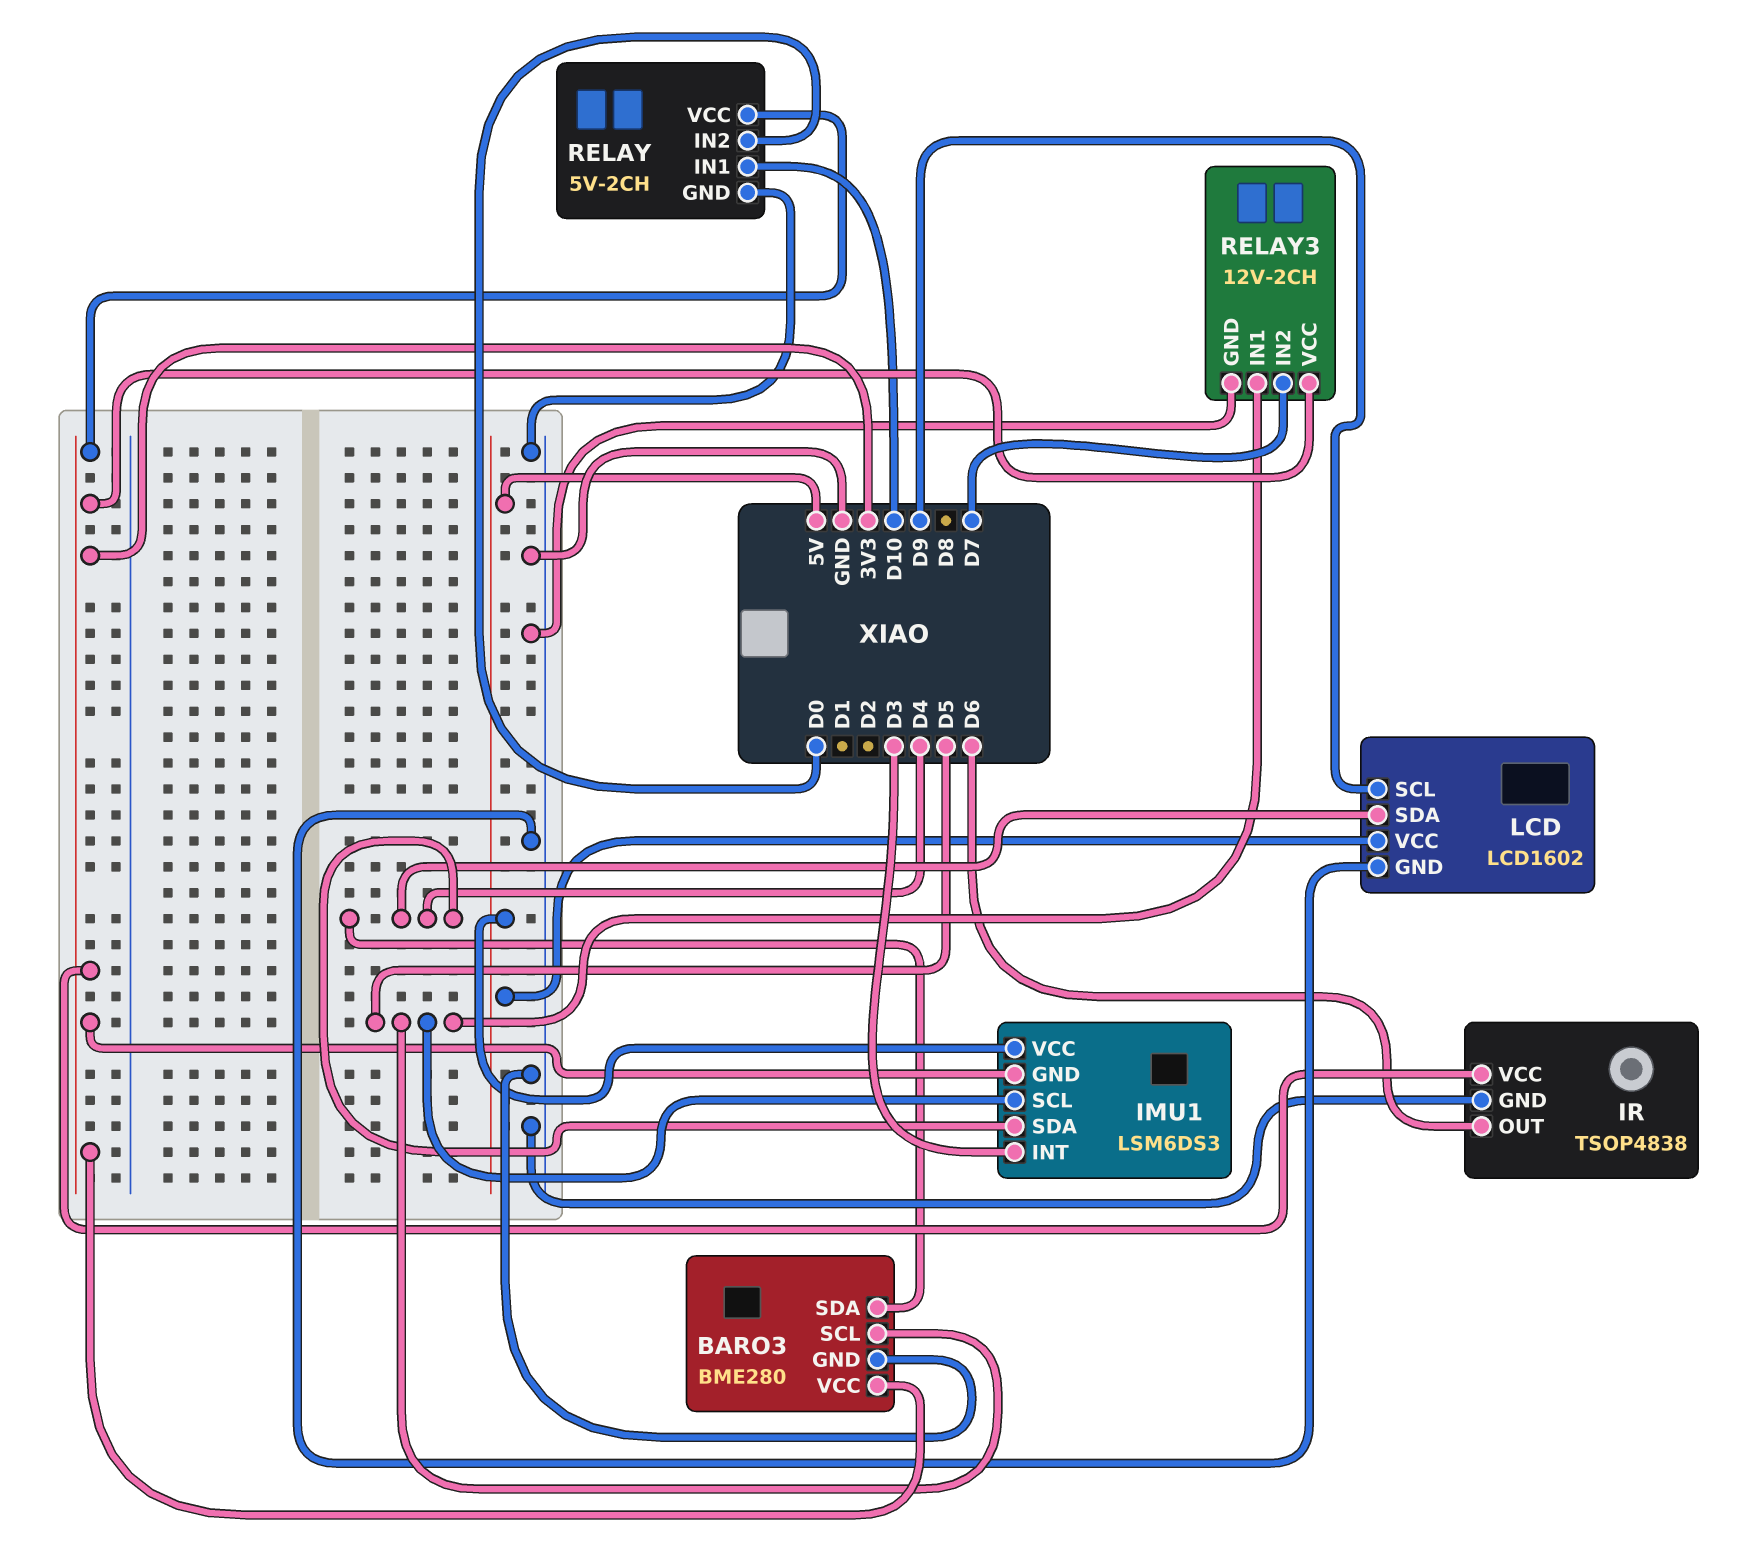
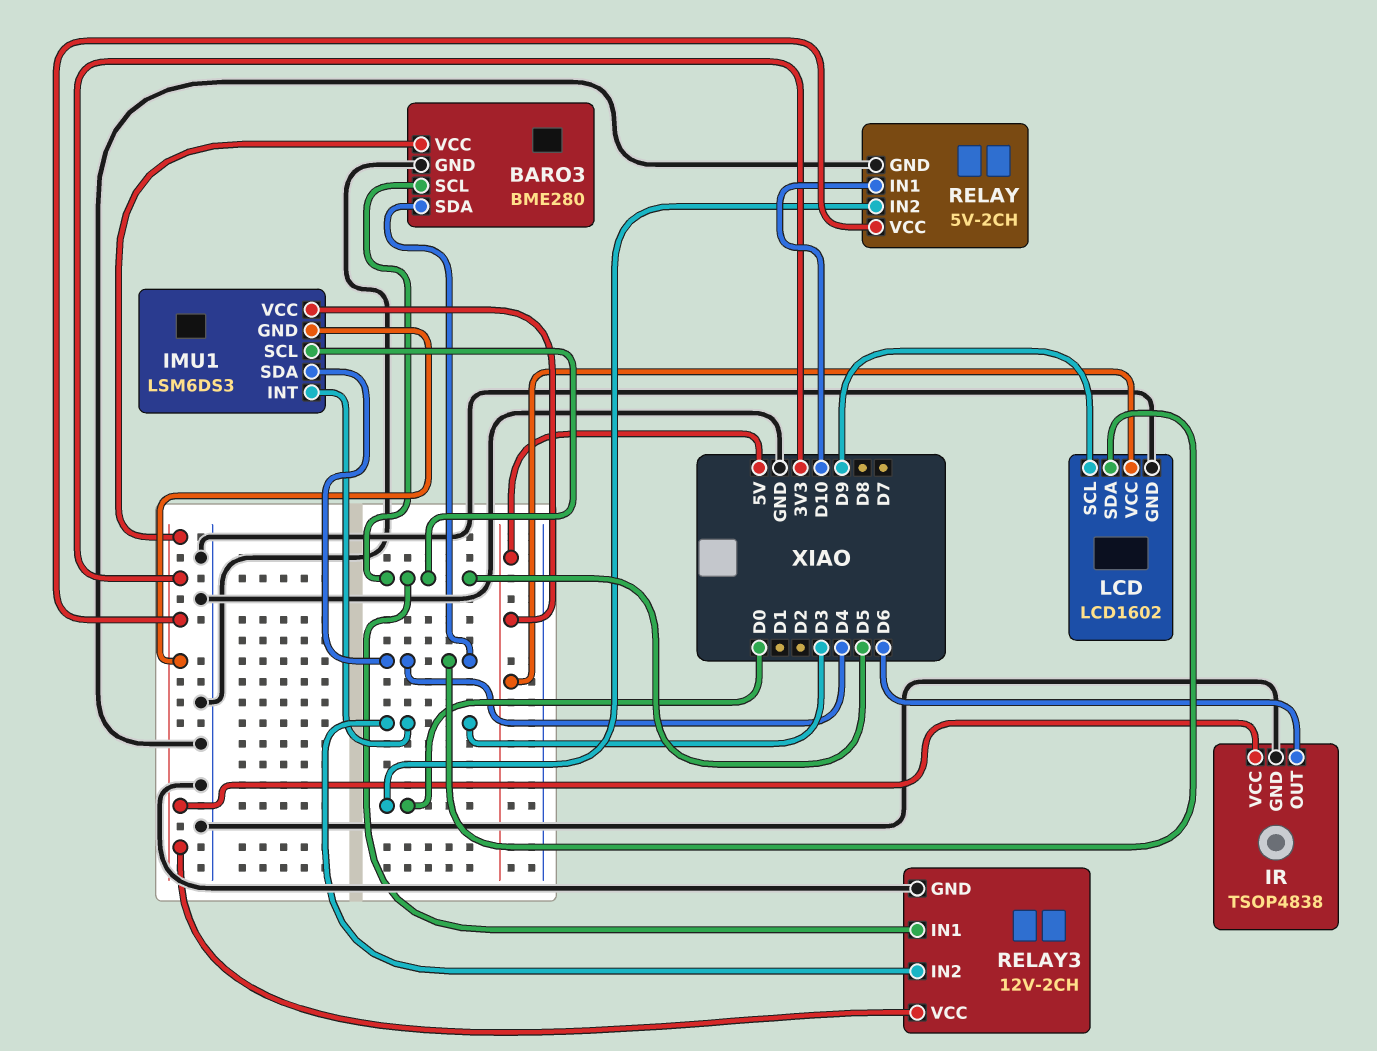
RELAY3 pin IN2: D7 -> D3

